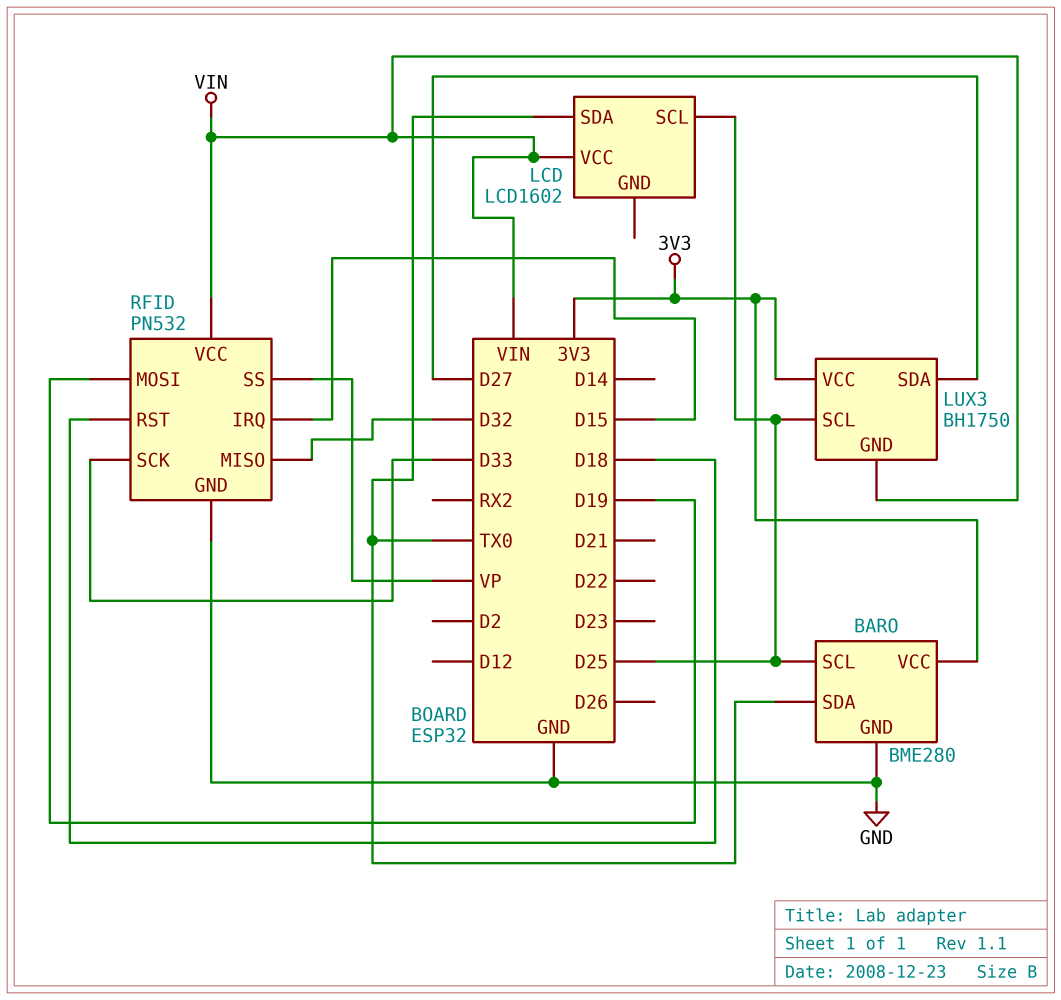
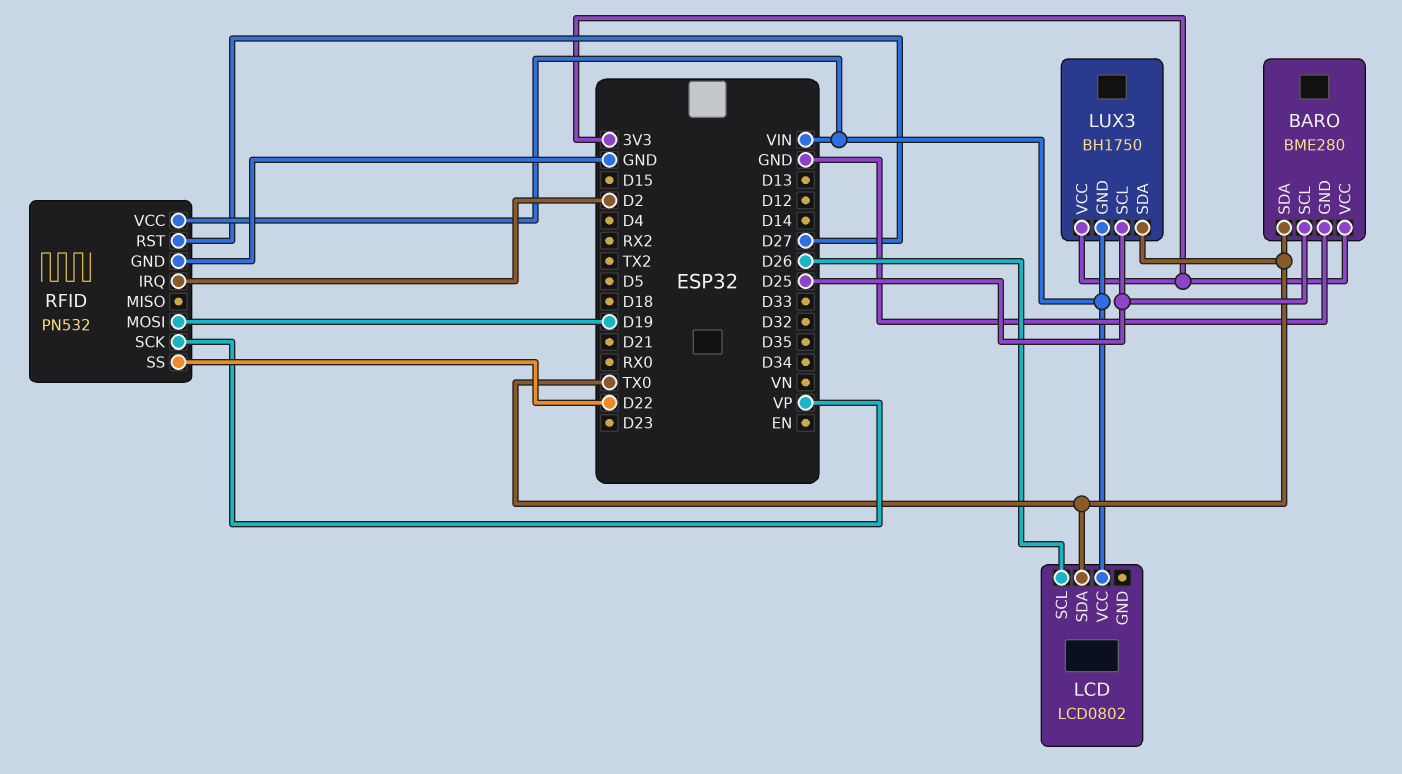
LCD: LCD1602 -> LCD0802
LCD pin SCL: D25 -> D26
LUX3 pin SDA: D27 -> TX0
RFID pin IRQ: D15 -> D2
RFID pin MISO: D32 -> none
RFID pin RST: D18 -> D27
RFID pin SCK: D33 -> VP
RFID pin SS: VP -> D22

